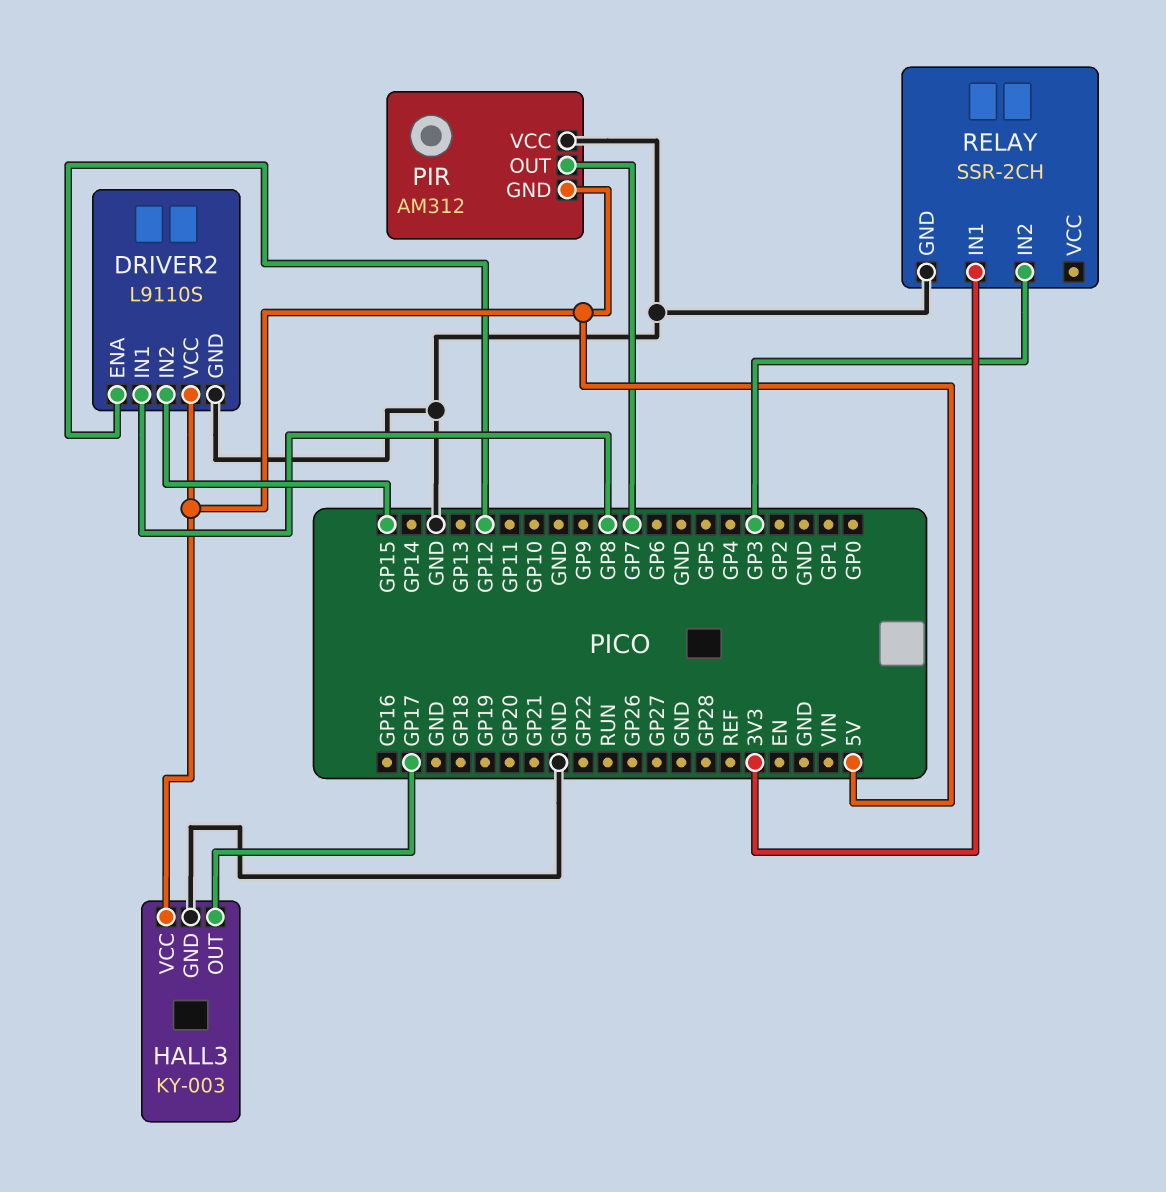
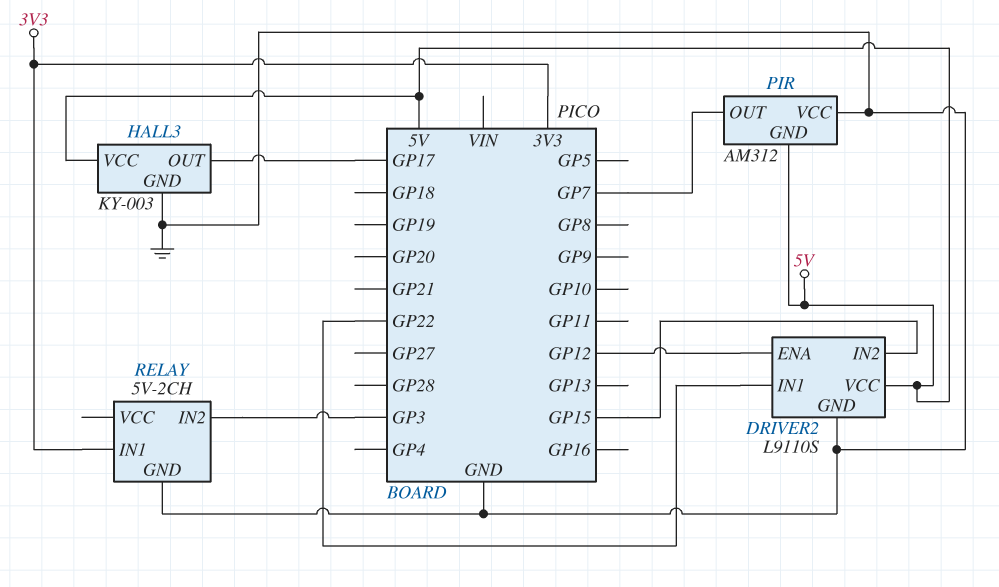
DRIVER2 pin IN1: GP8 -> GP22
RELAY: SSR-2CH -> 5V-2CH

